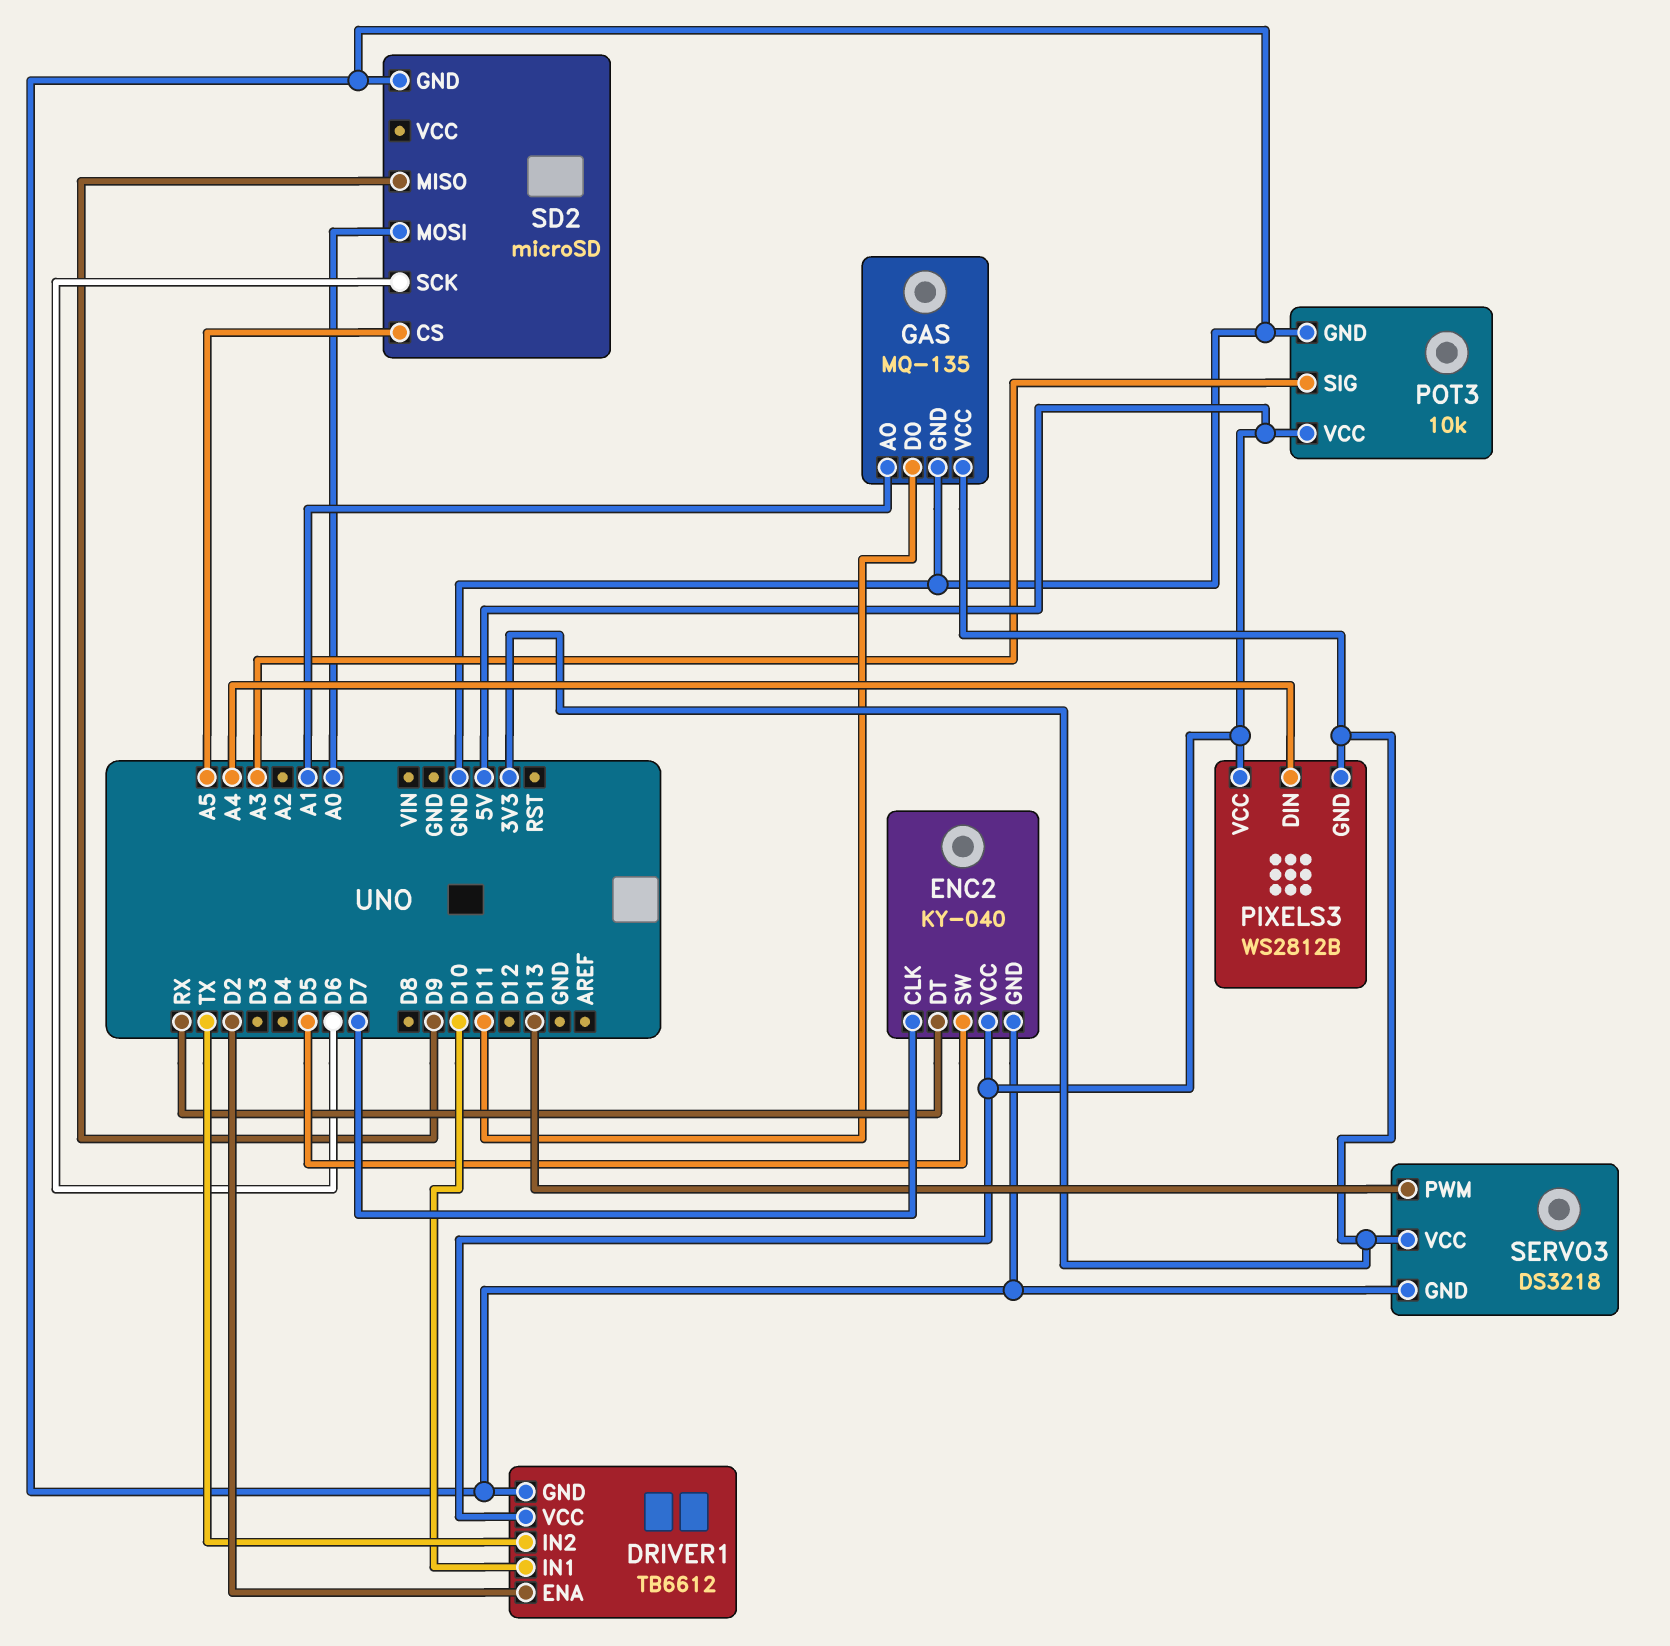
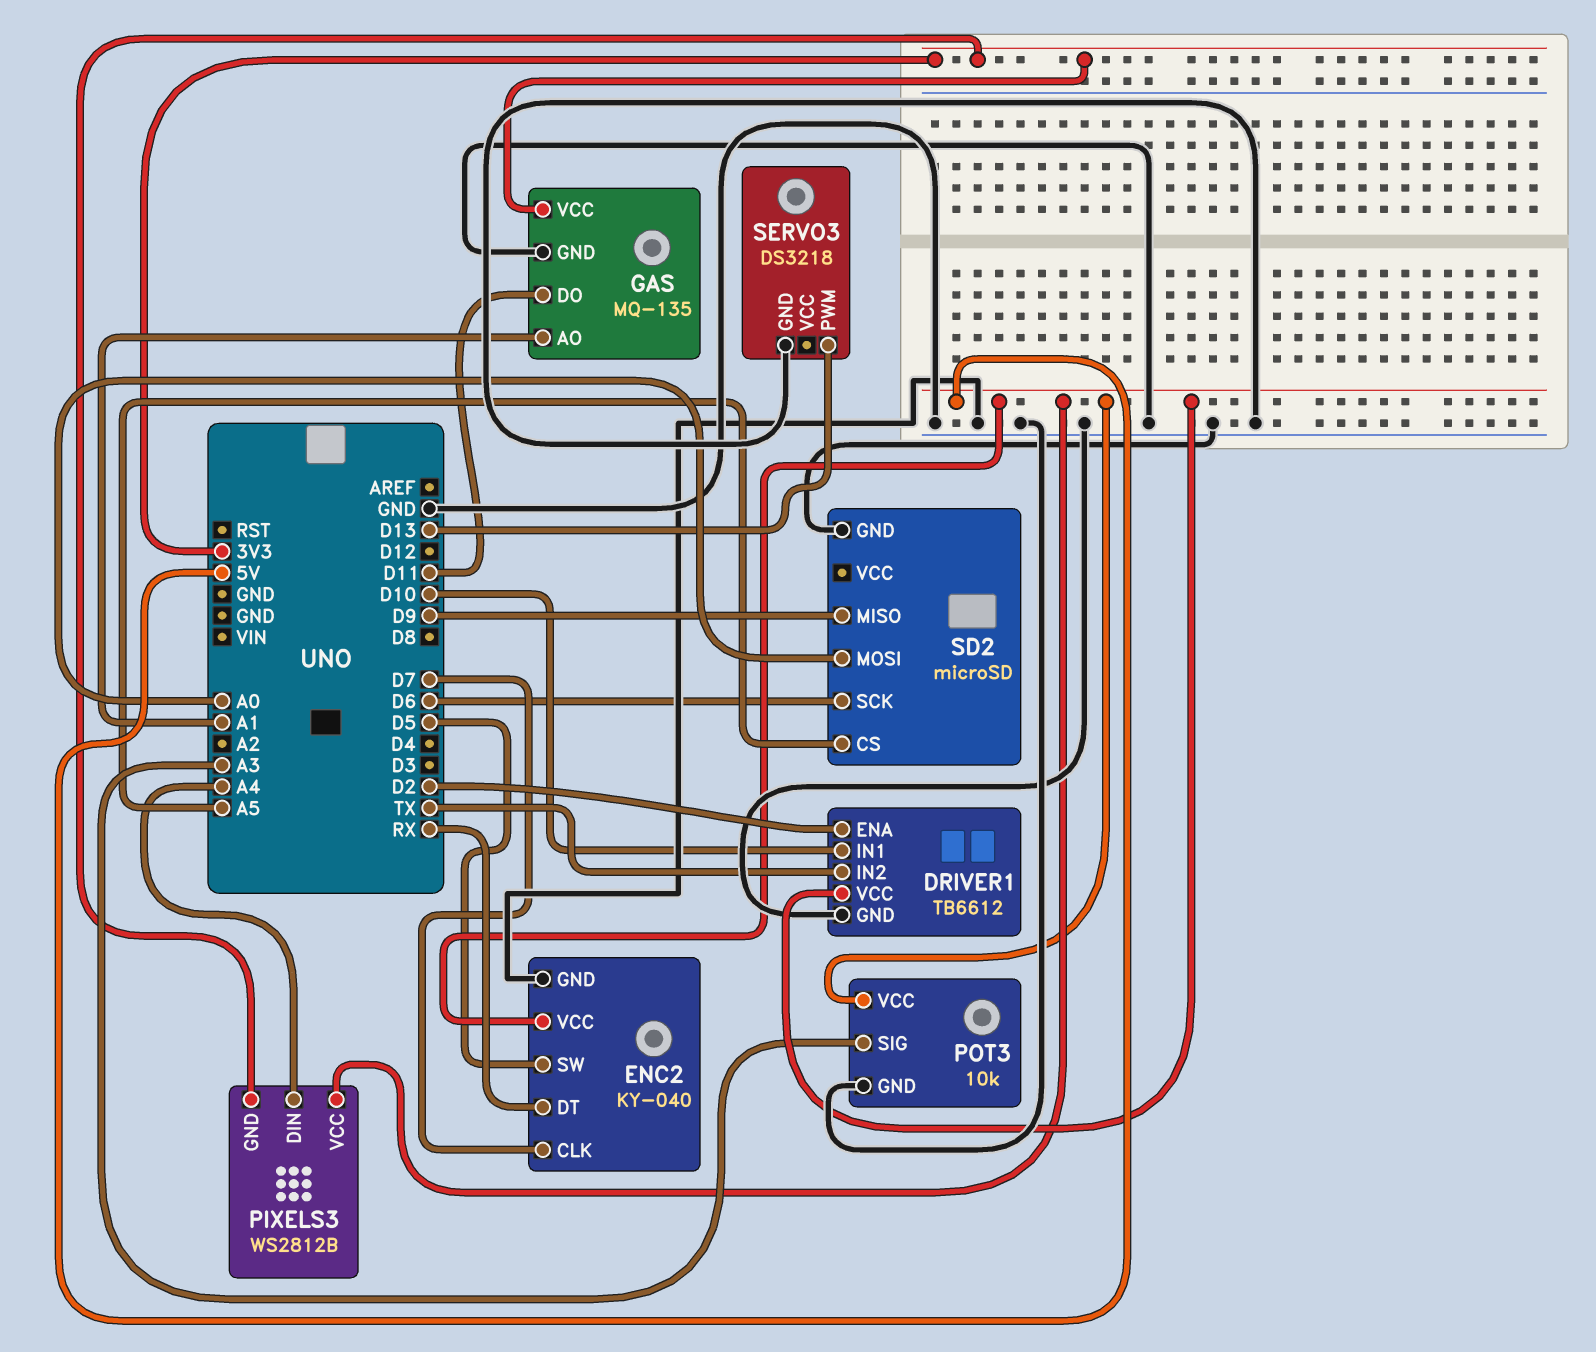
SERVO3 pin VCC: 3V3 -> none

